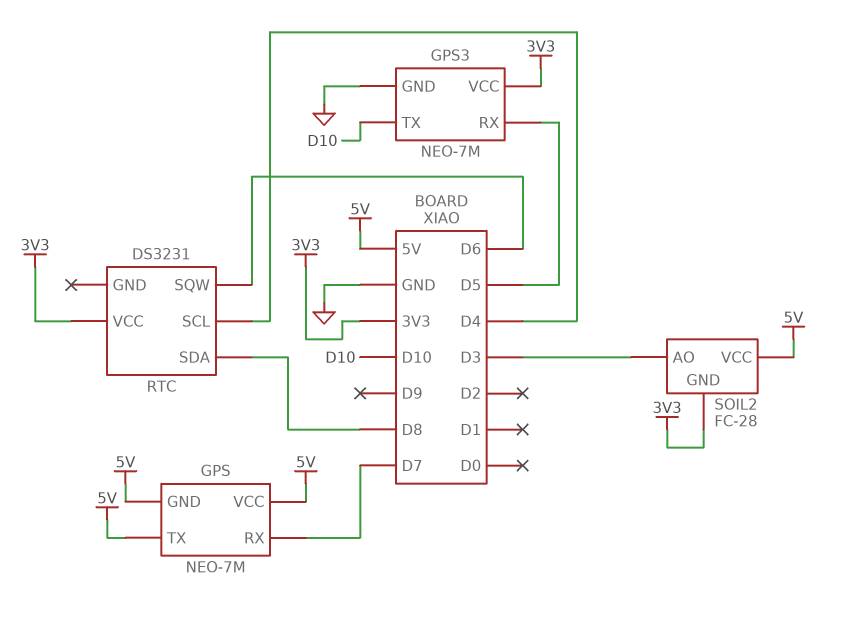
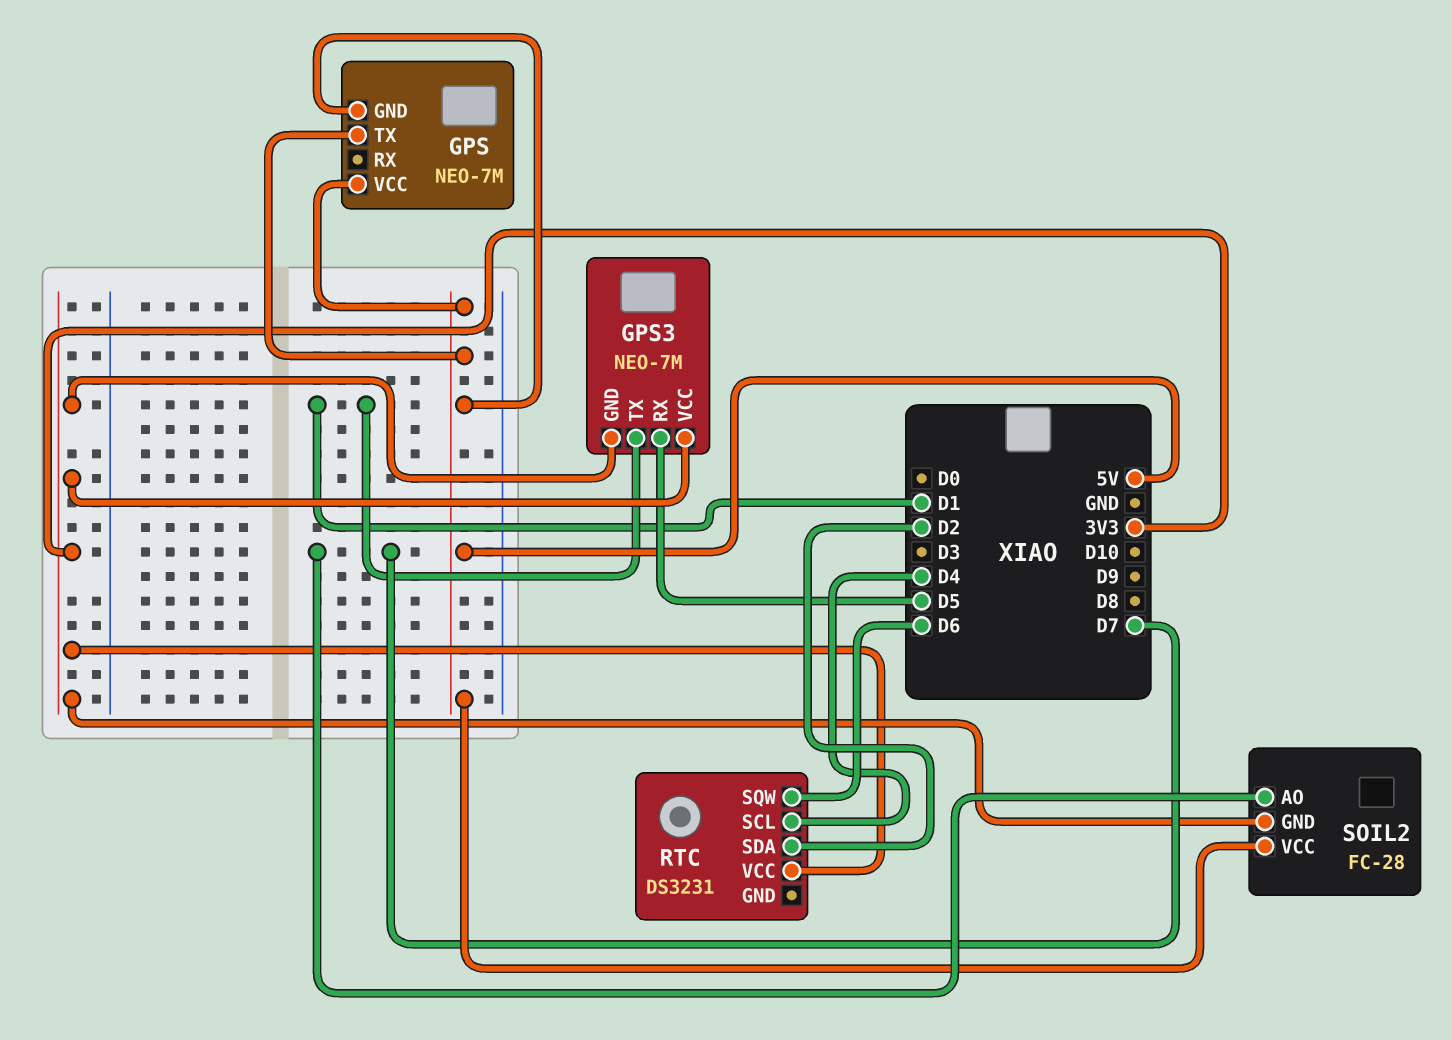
GPS pin RX: D7 -> none
GPS3 pin GND: GND -> 3V3
GPS3 pin TX: D10 -> D1
RTC pin SDA: D8 -> D2
SOIL2 pin AO: D3 -> D7

